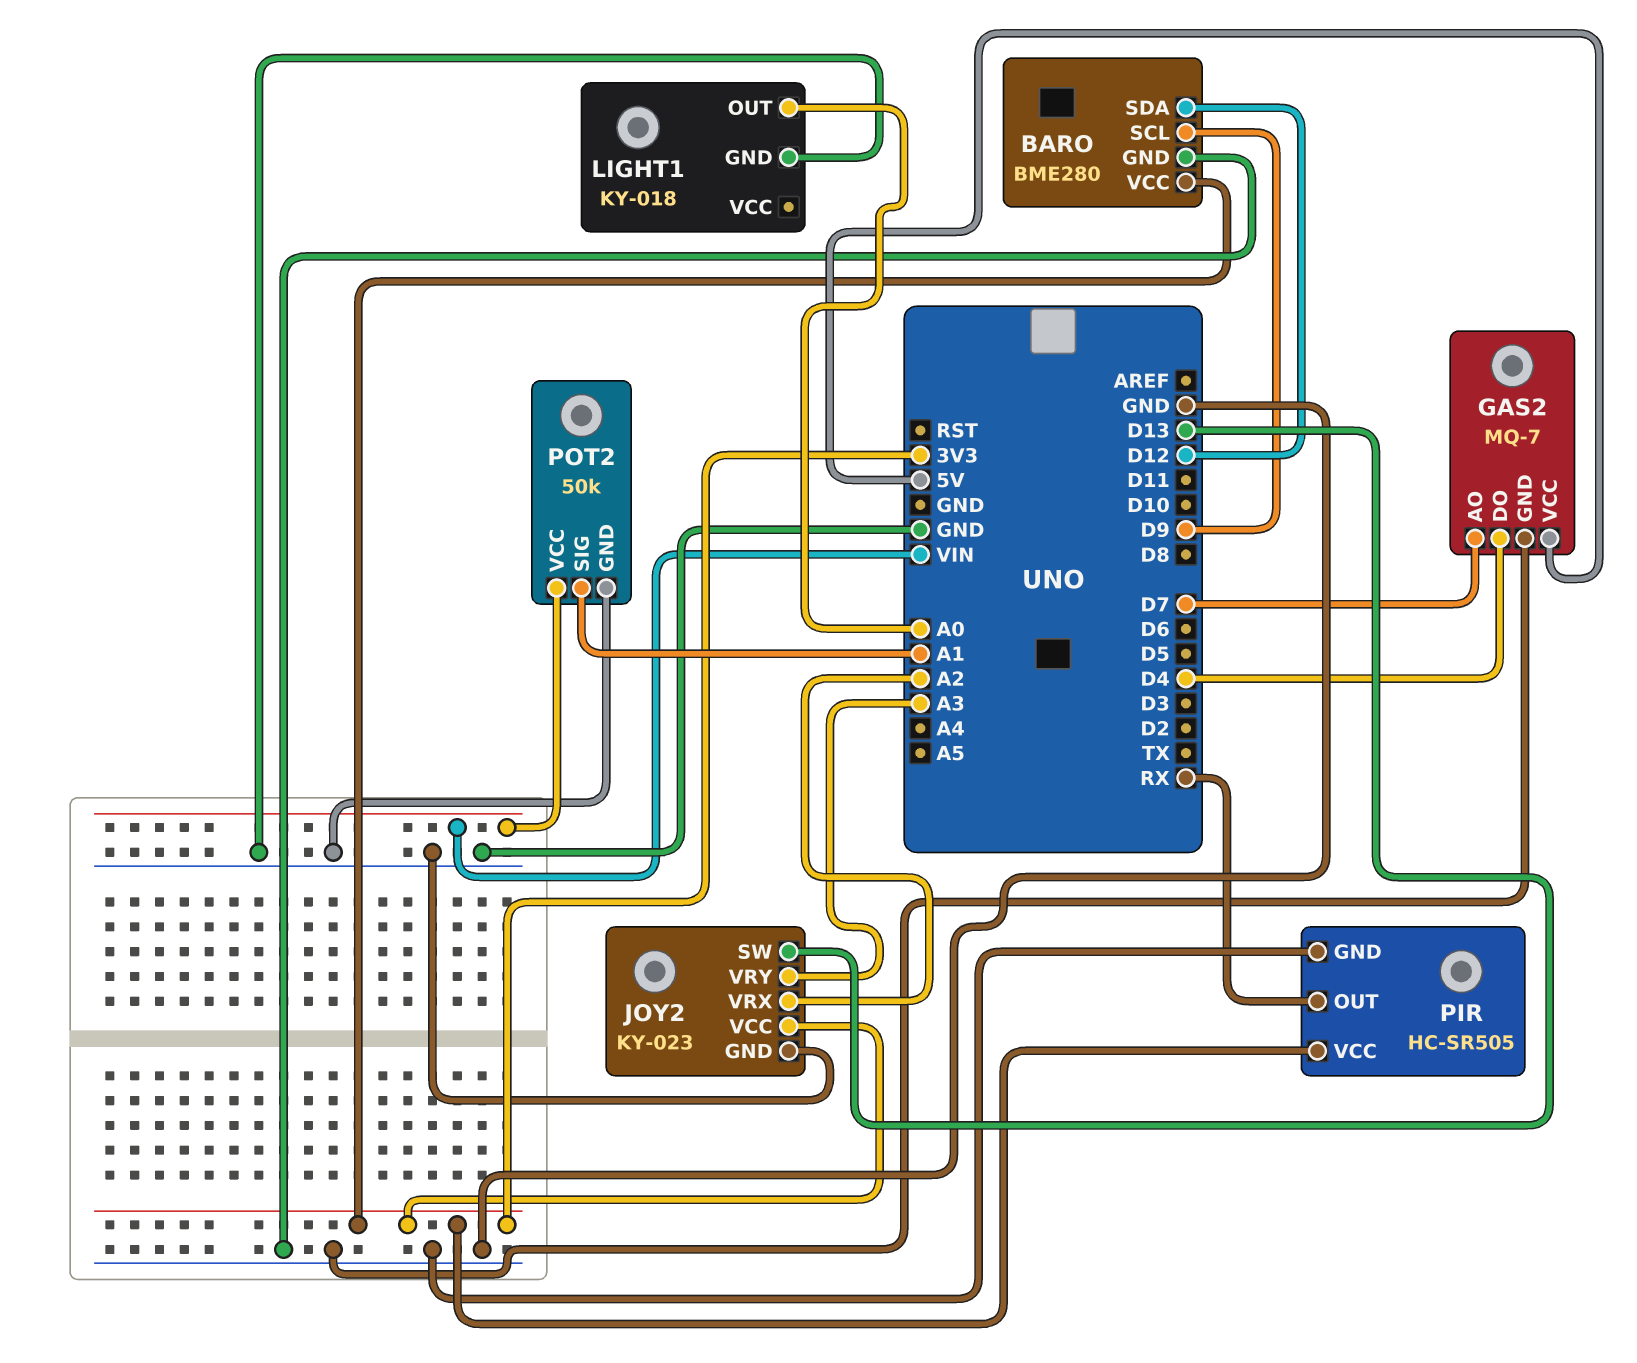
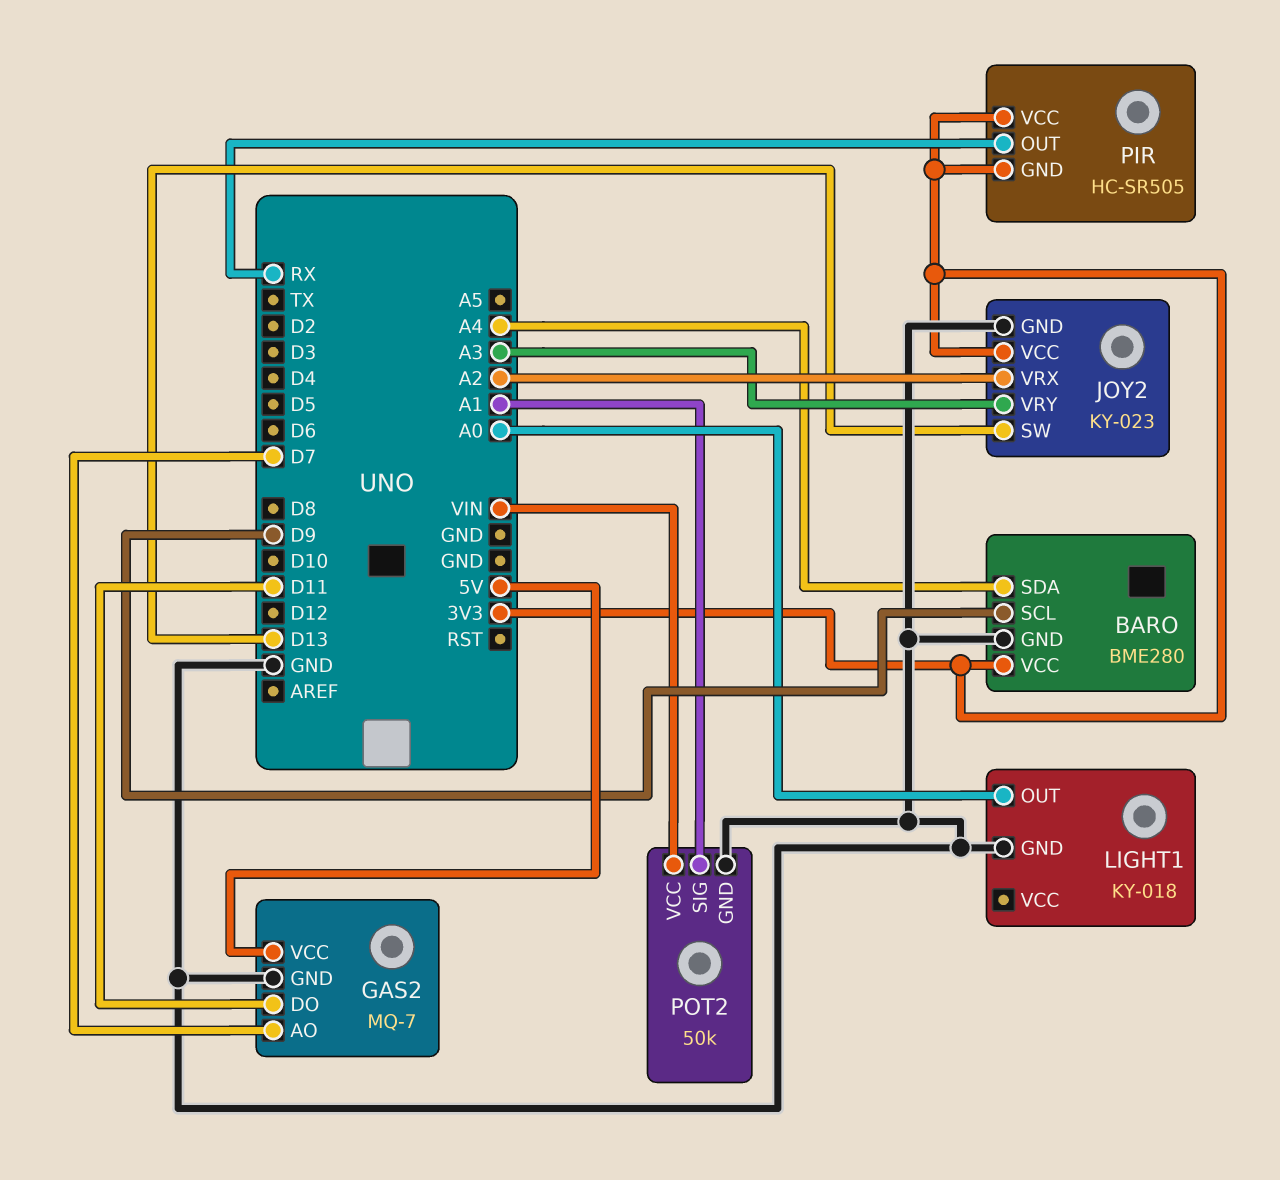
BARO pin SDA: D12 -> A4
GAS2 pin DO: D4 -> D11
PIR pin GND: GND -> 3V3

